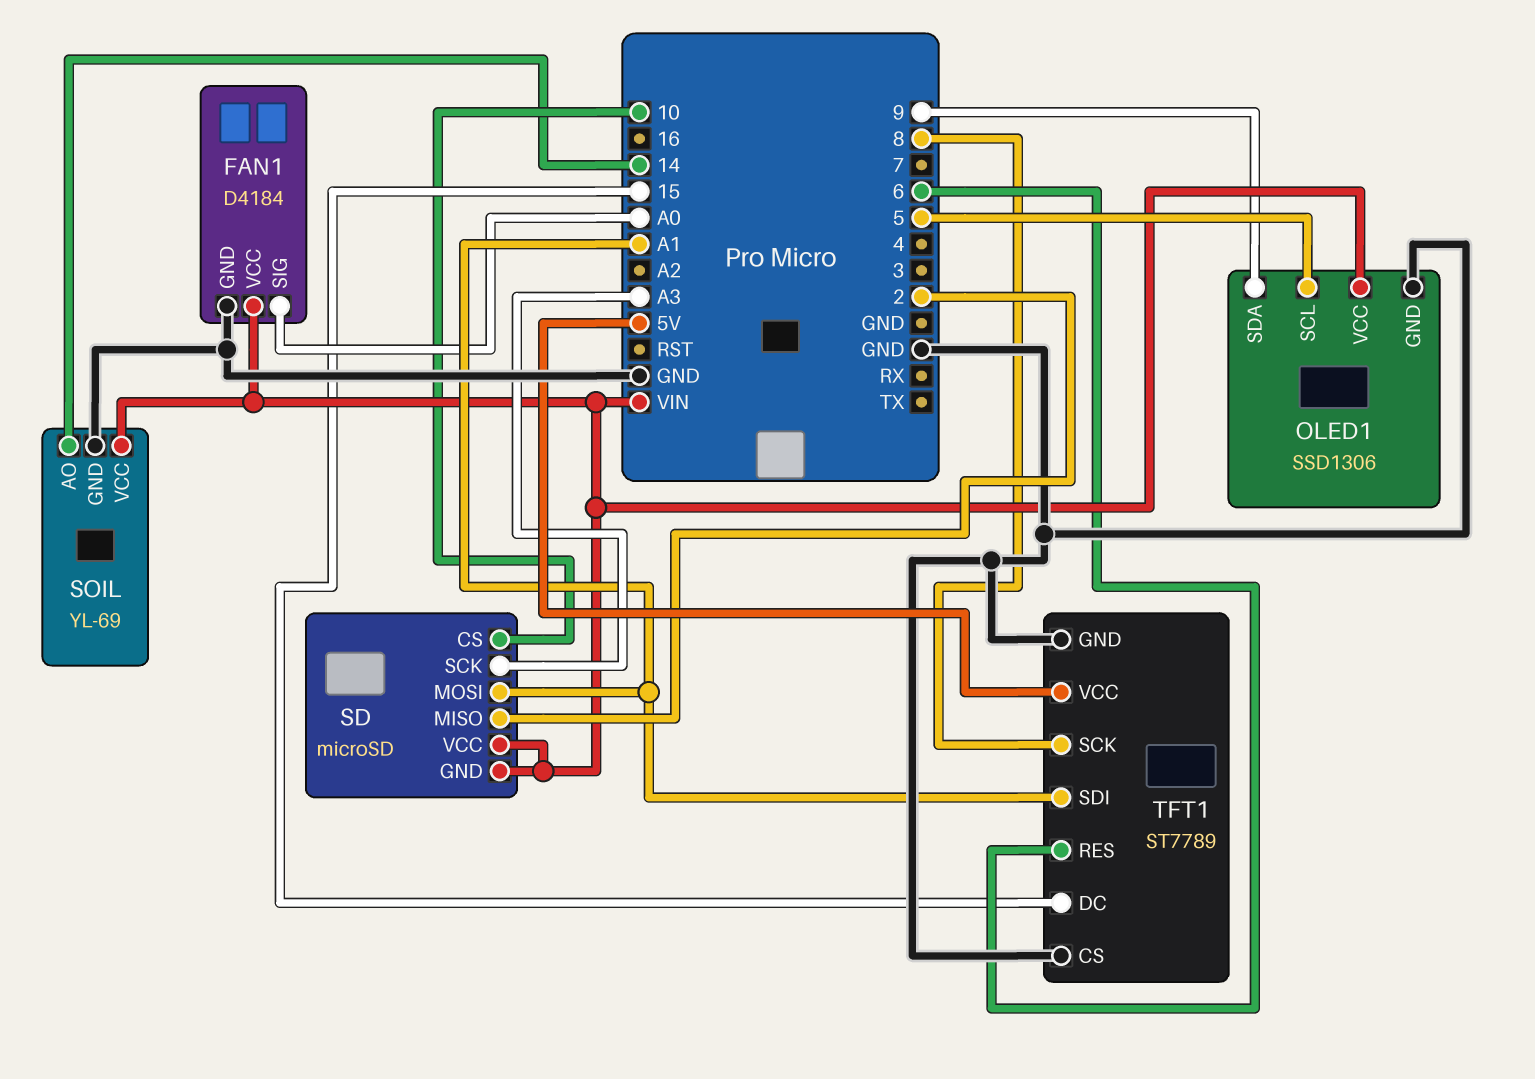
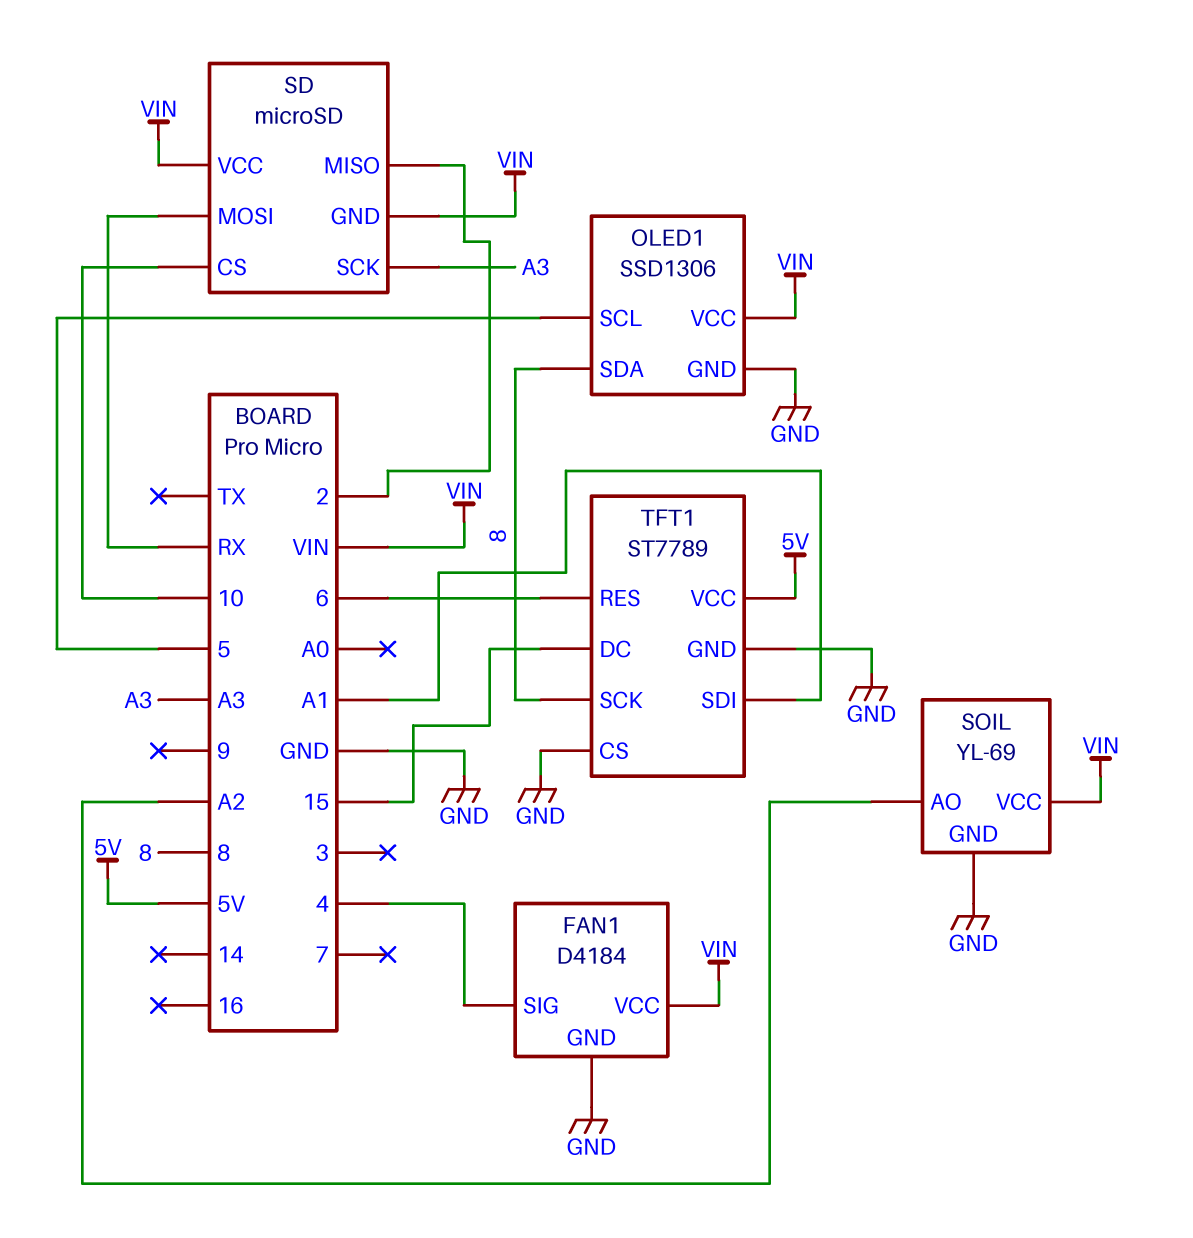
FAN1 pin SIG: A0 -> 4
OLED1 pin SDA: 9 -> 8
SD pin MOSI: A1 -> RX
SOIL pin AO: 14 -> A2

